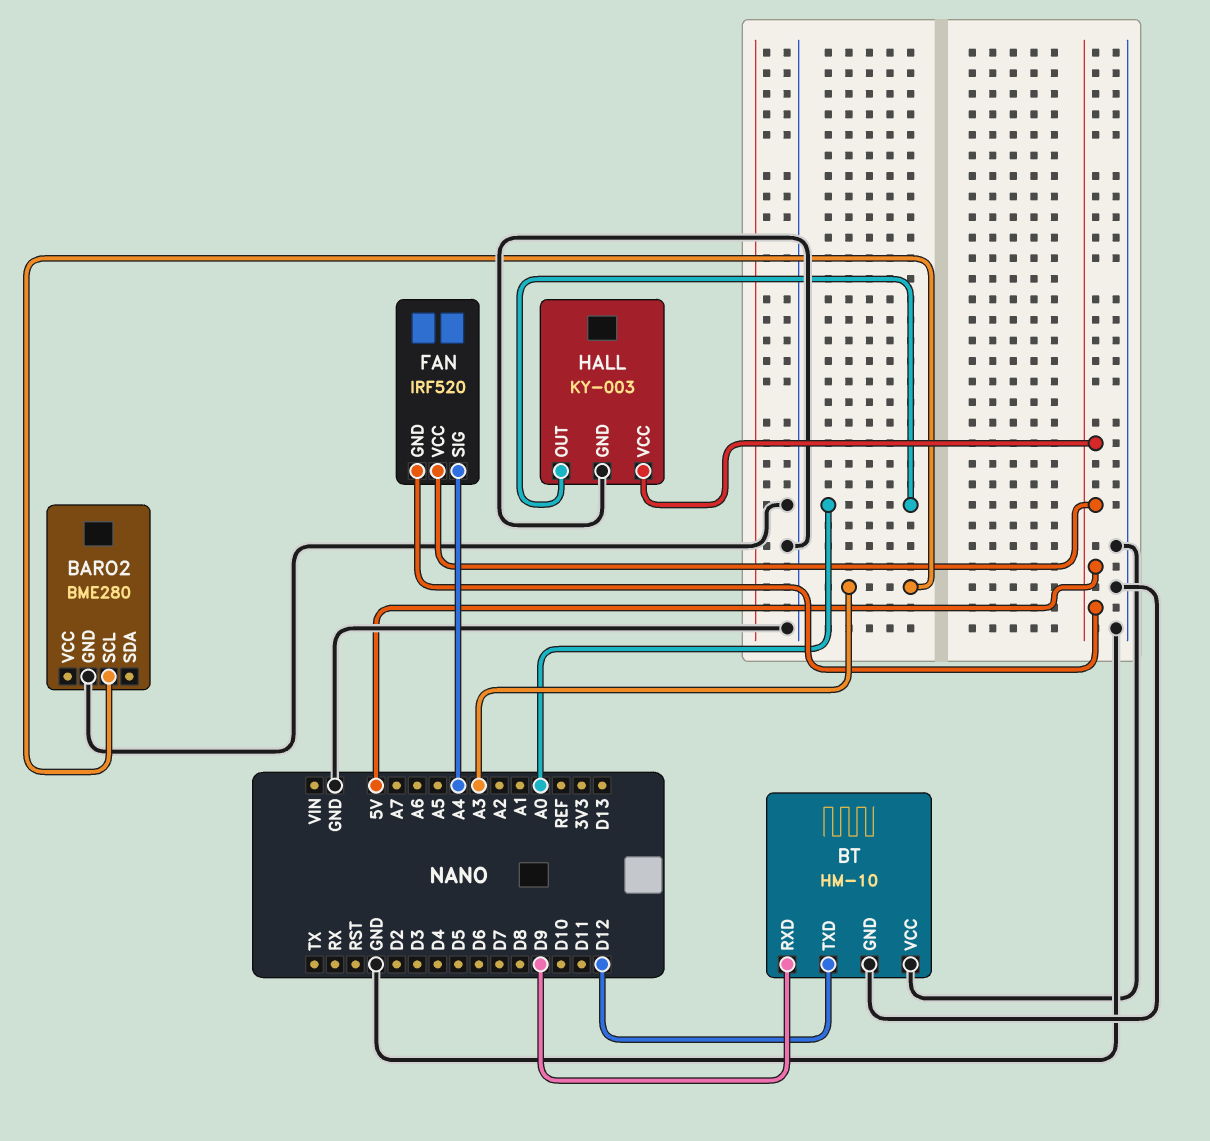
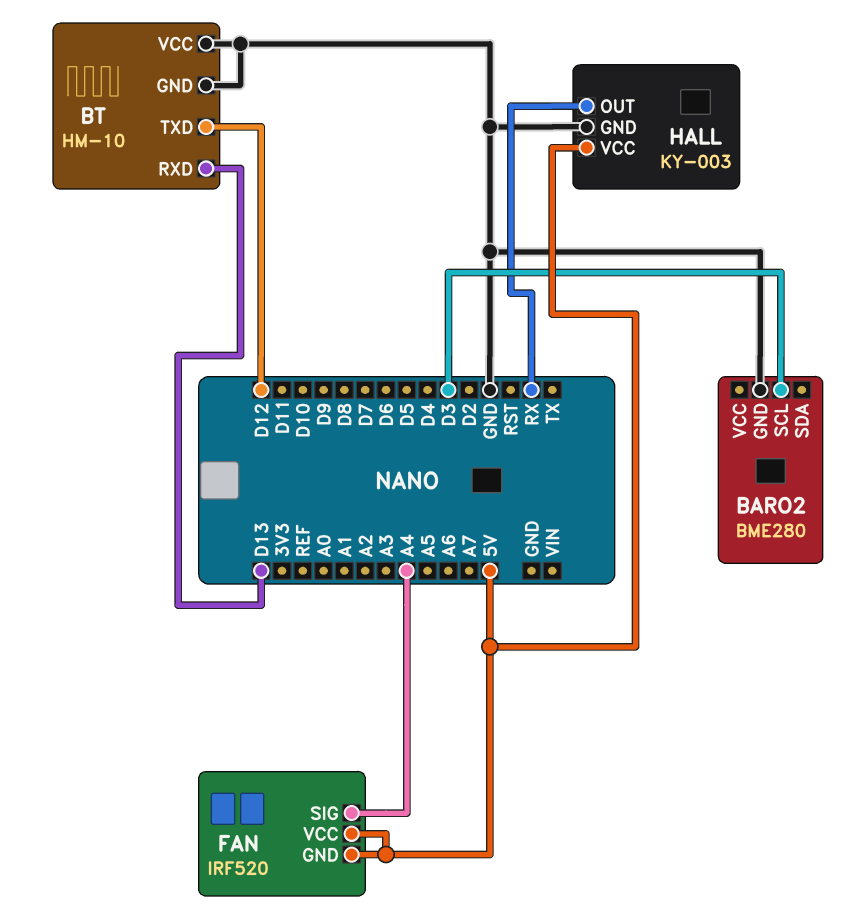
BARO2 pin SCL: A3 -> D3
BT pin RXD: D9 -> D13
HALL pin OUT: A0 -> RX

